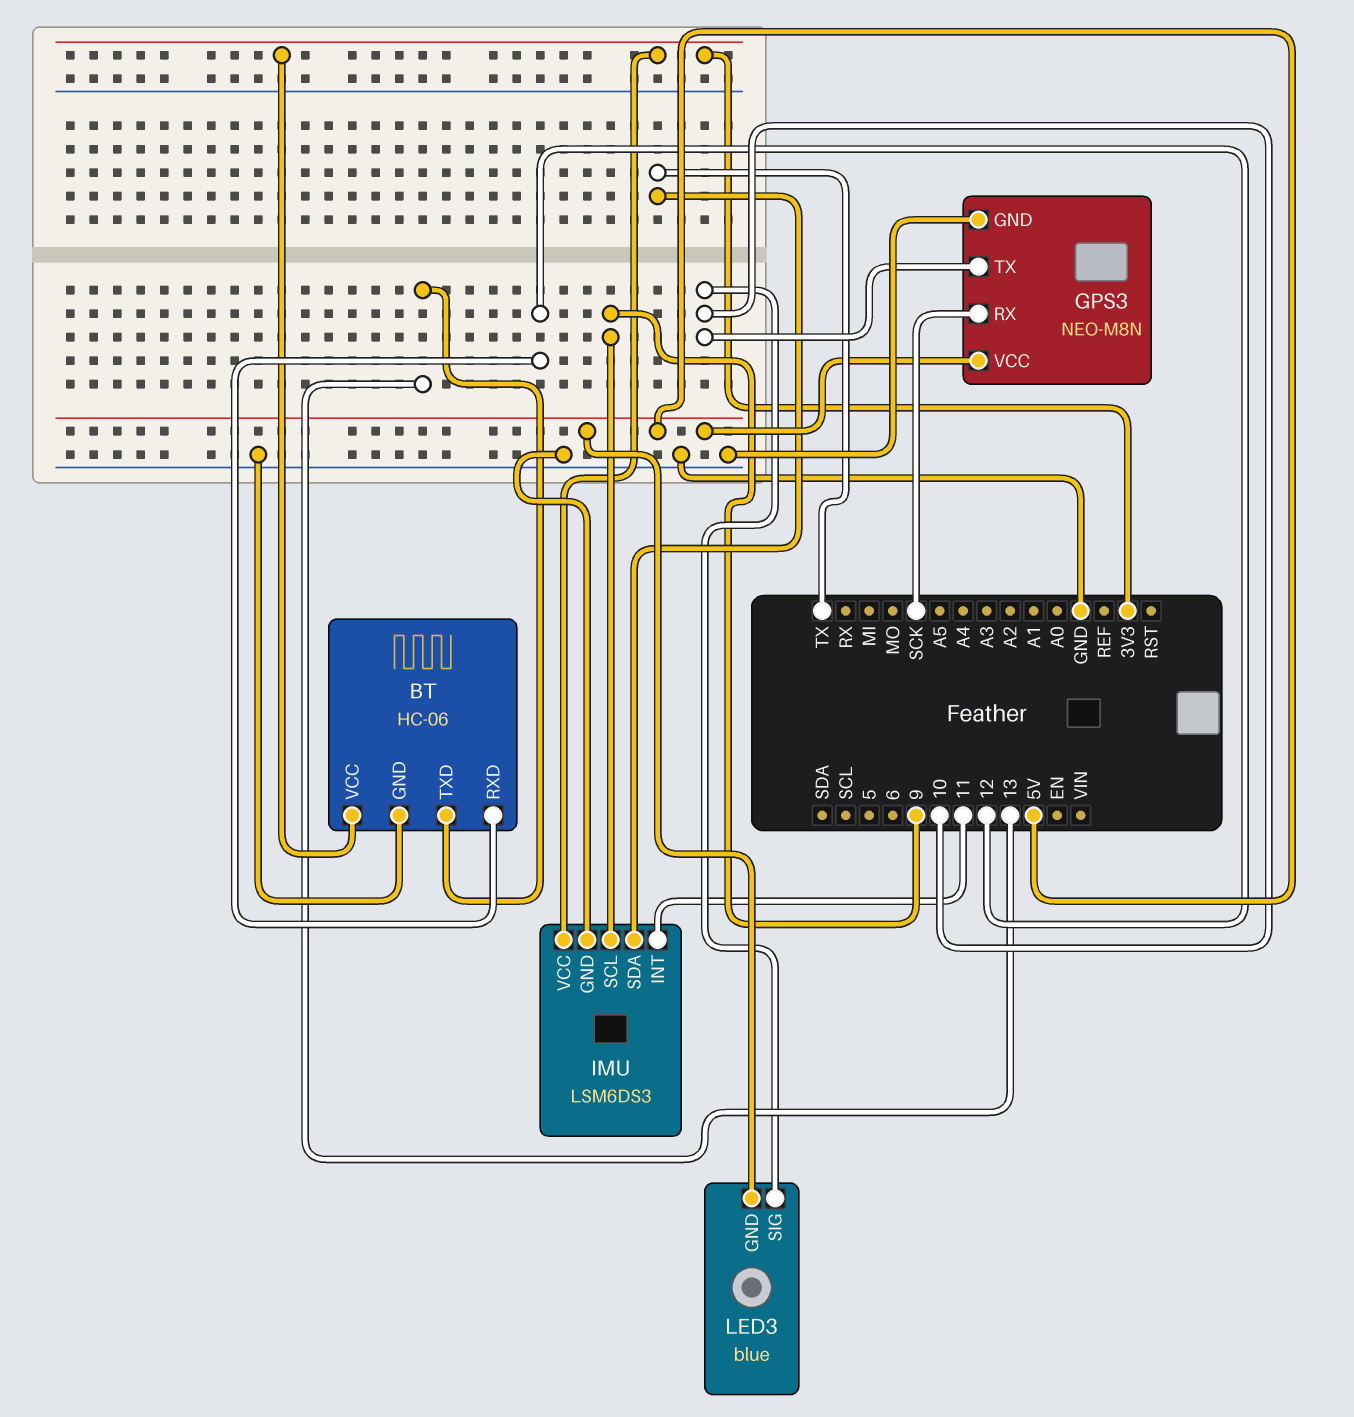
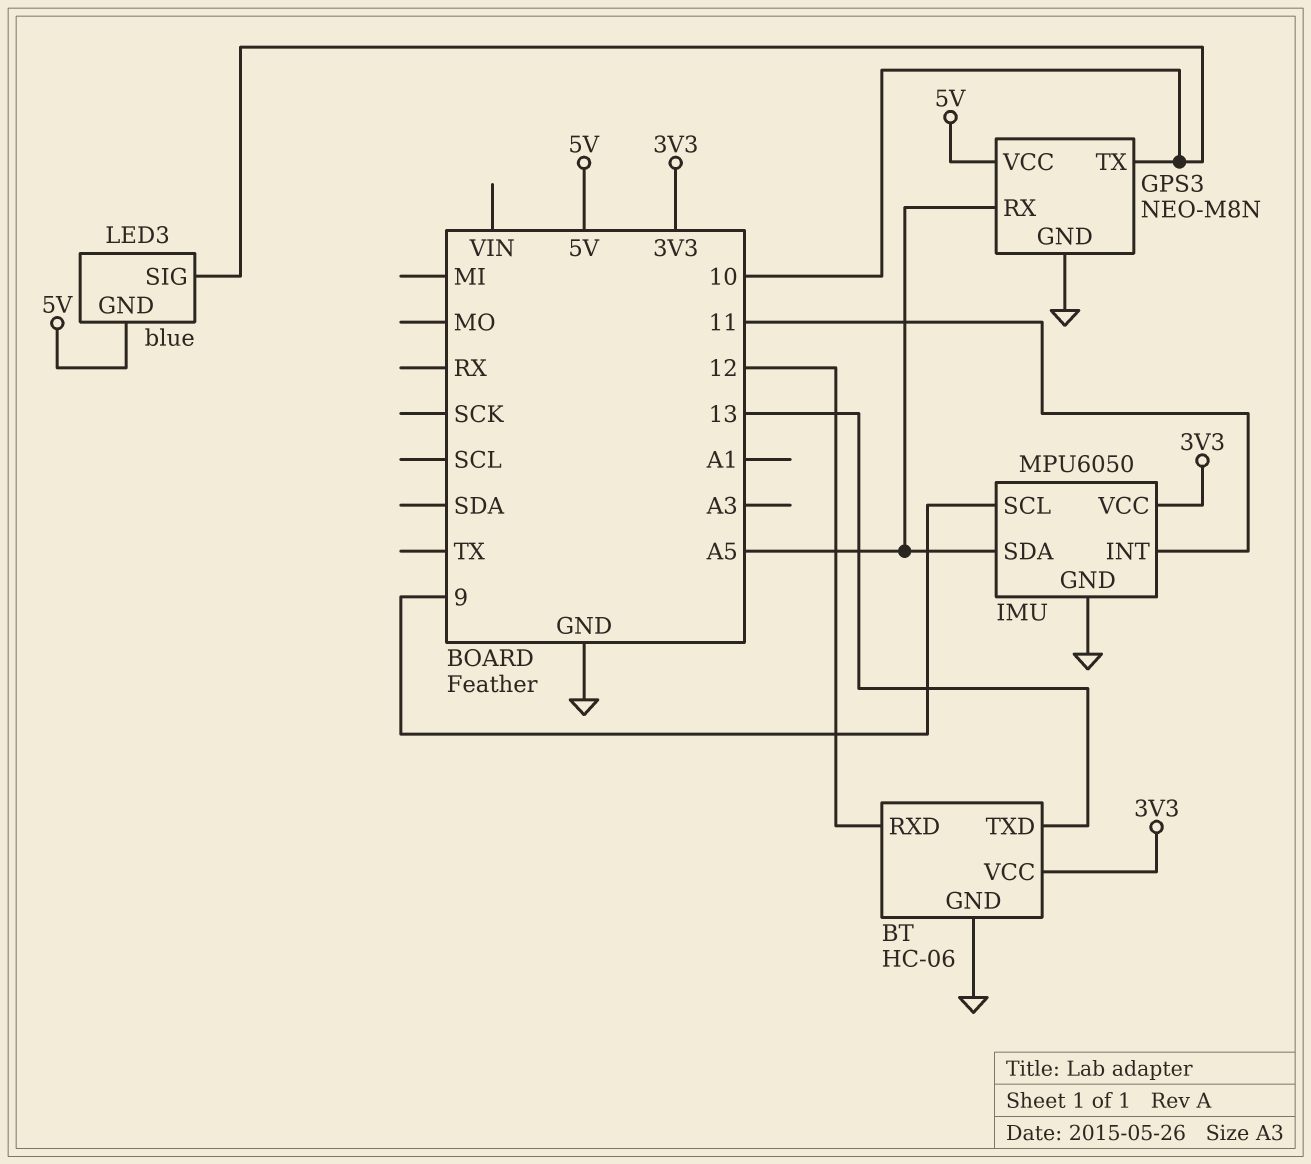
GPS3 pin RX: SCK -> A5
IMU: LSM6DS3 -> MPU6050
IMU pin SDA: TX -> A5

